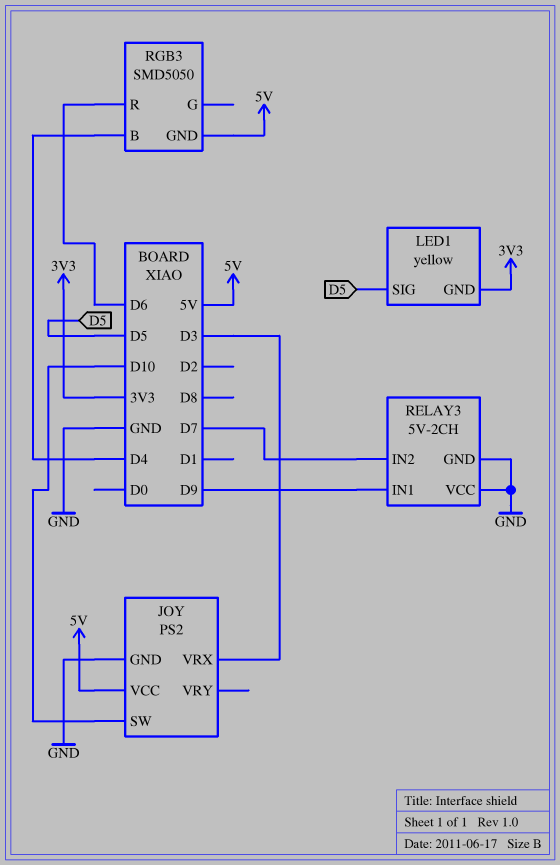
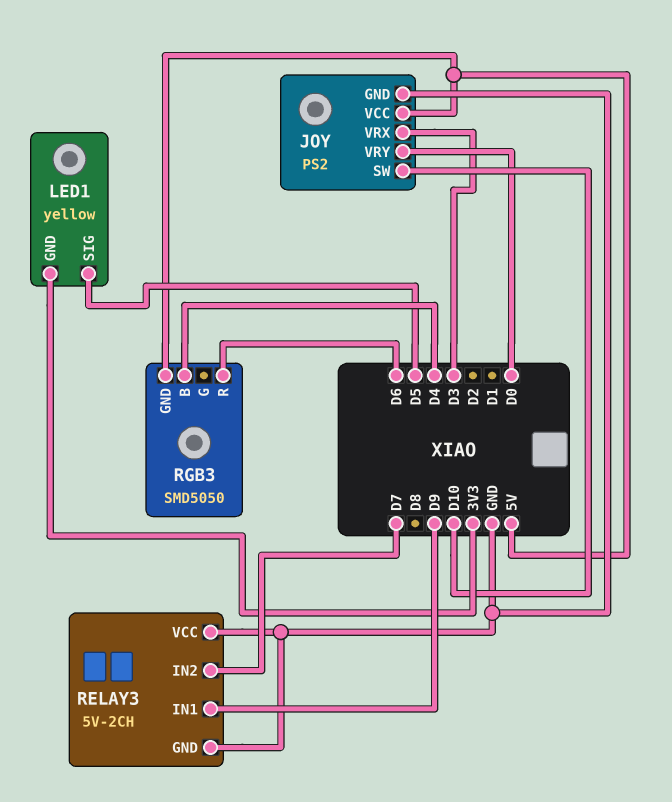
JOY pin VRY: none -> D0

